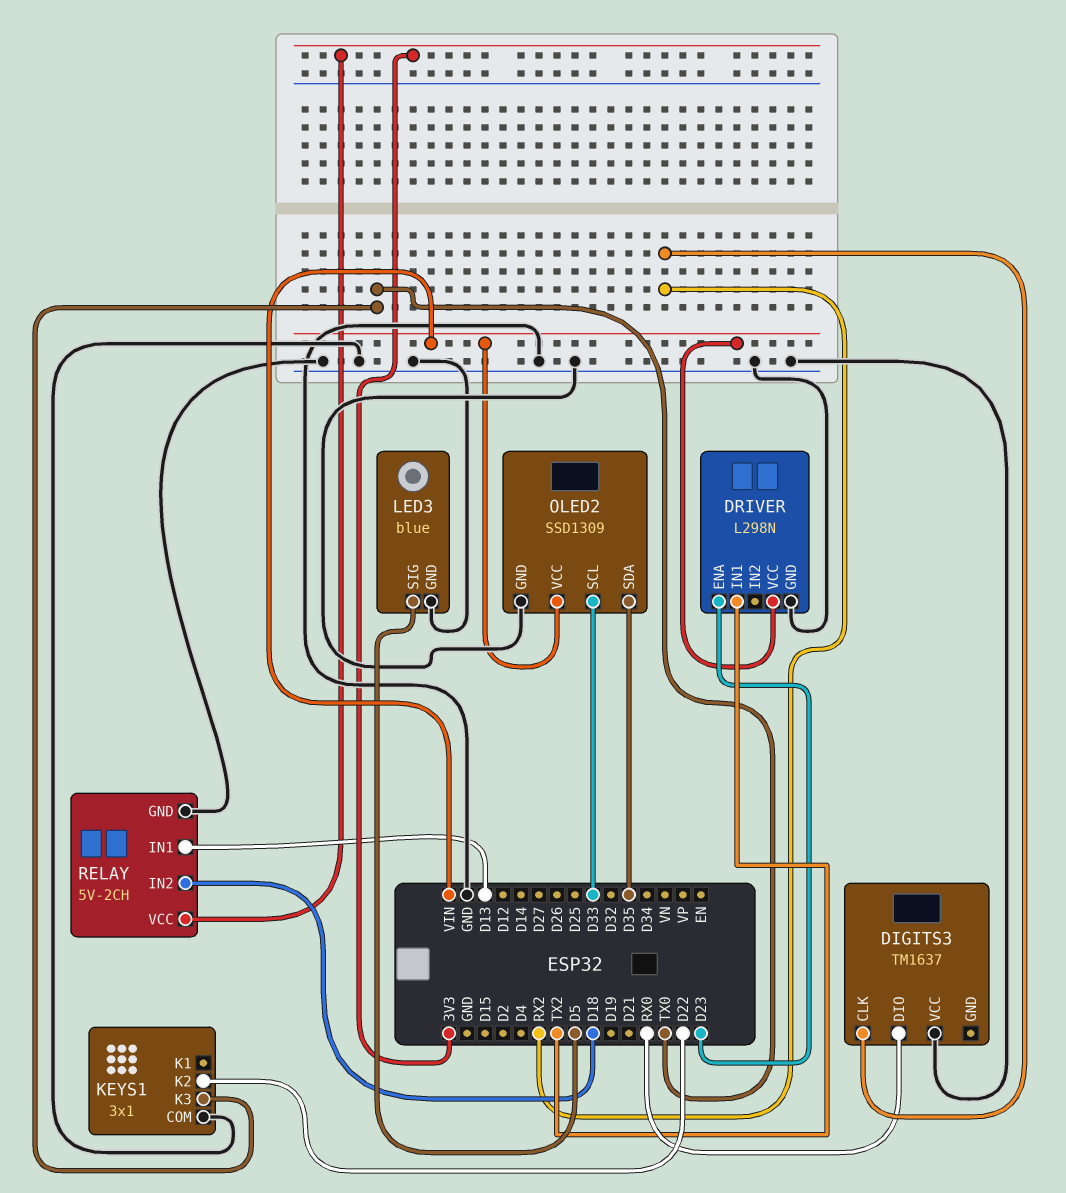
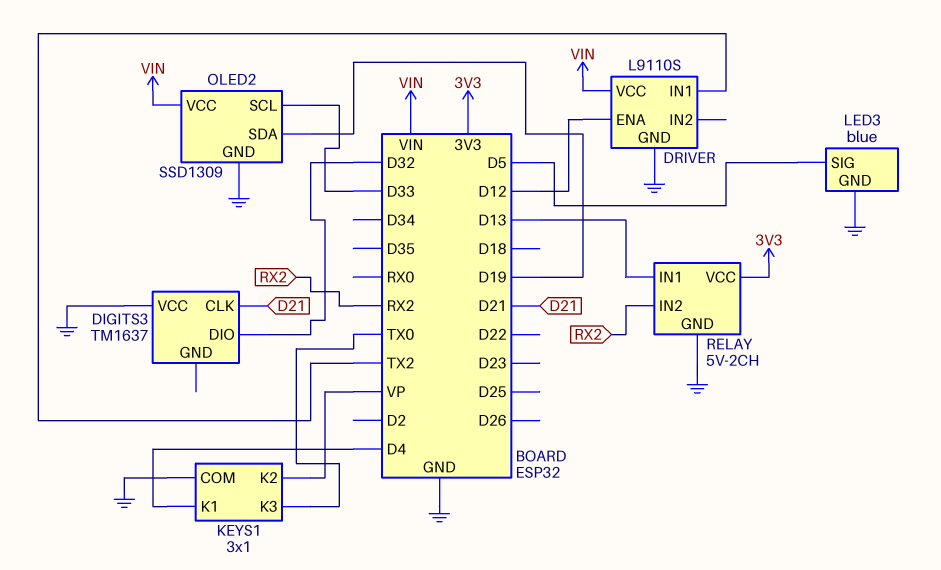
DIGITS3 pin CLK: RX2 -> D21
DIGITS3 pin DIO: RX0 -> D32
DRIVER: L298N -> L9110S
DRIVER pin ENA: D23 -> D12
KEYS1 pin K1: none -> D4
KEYS1 pin K2: D22 -> VP
OLED2 pin SDA: D35 -> D19
RELAY pin IN2: D18 -> RX2

